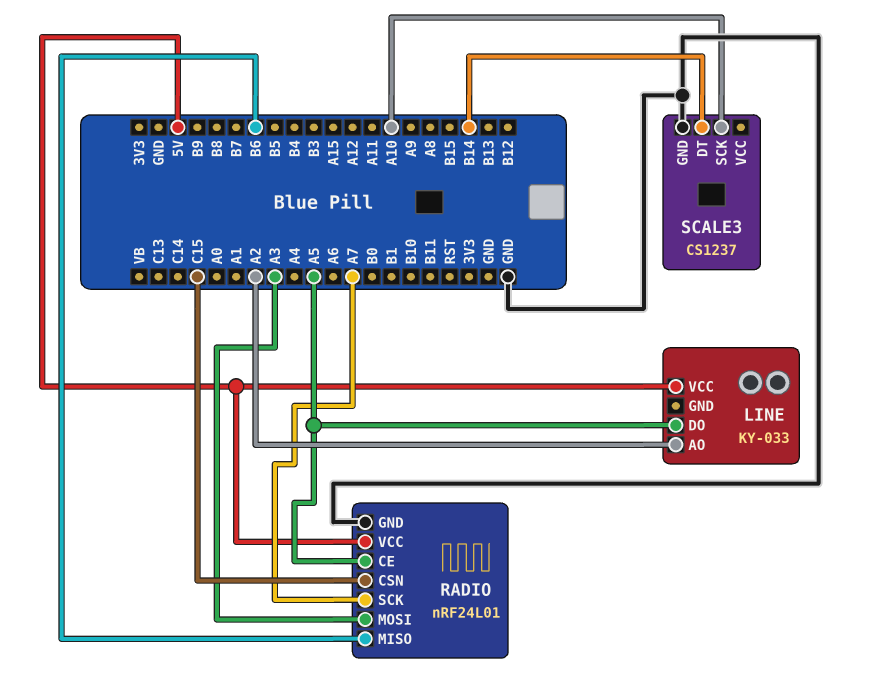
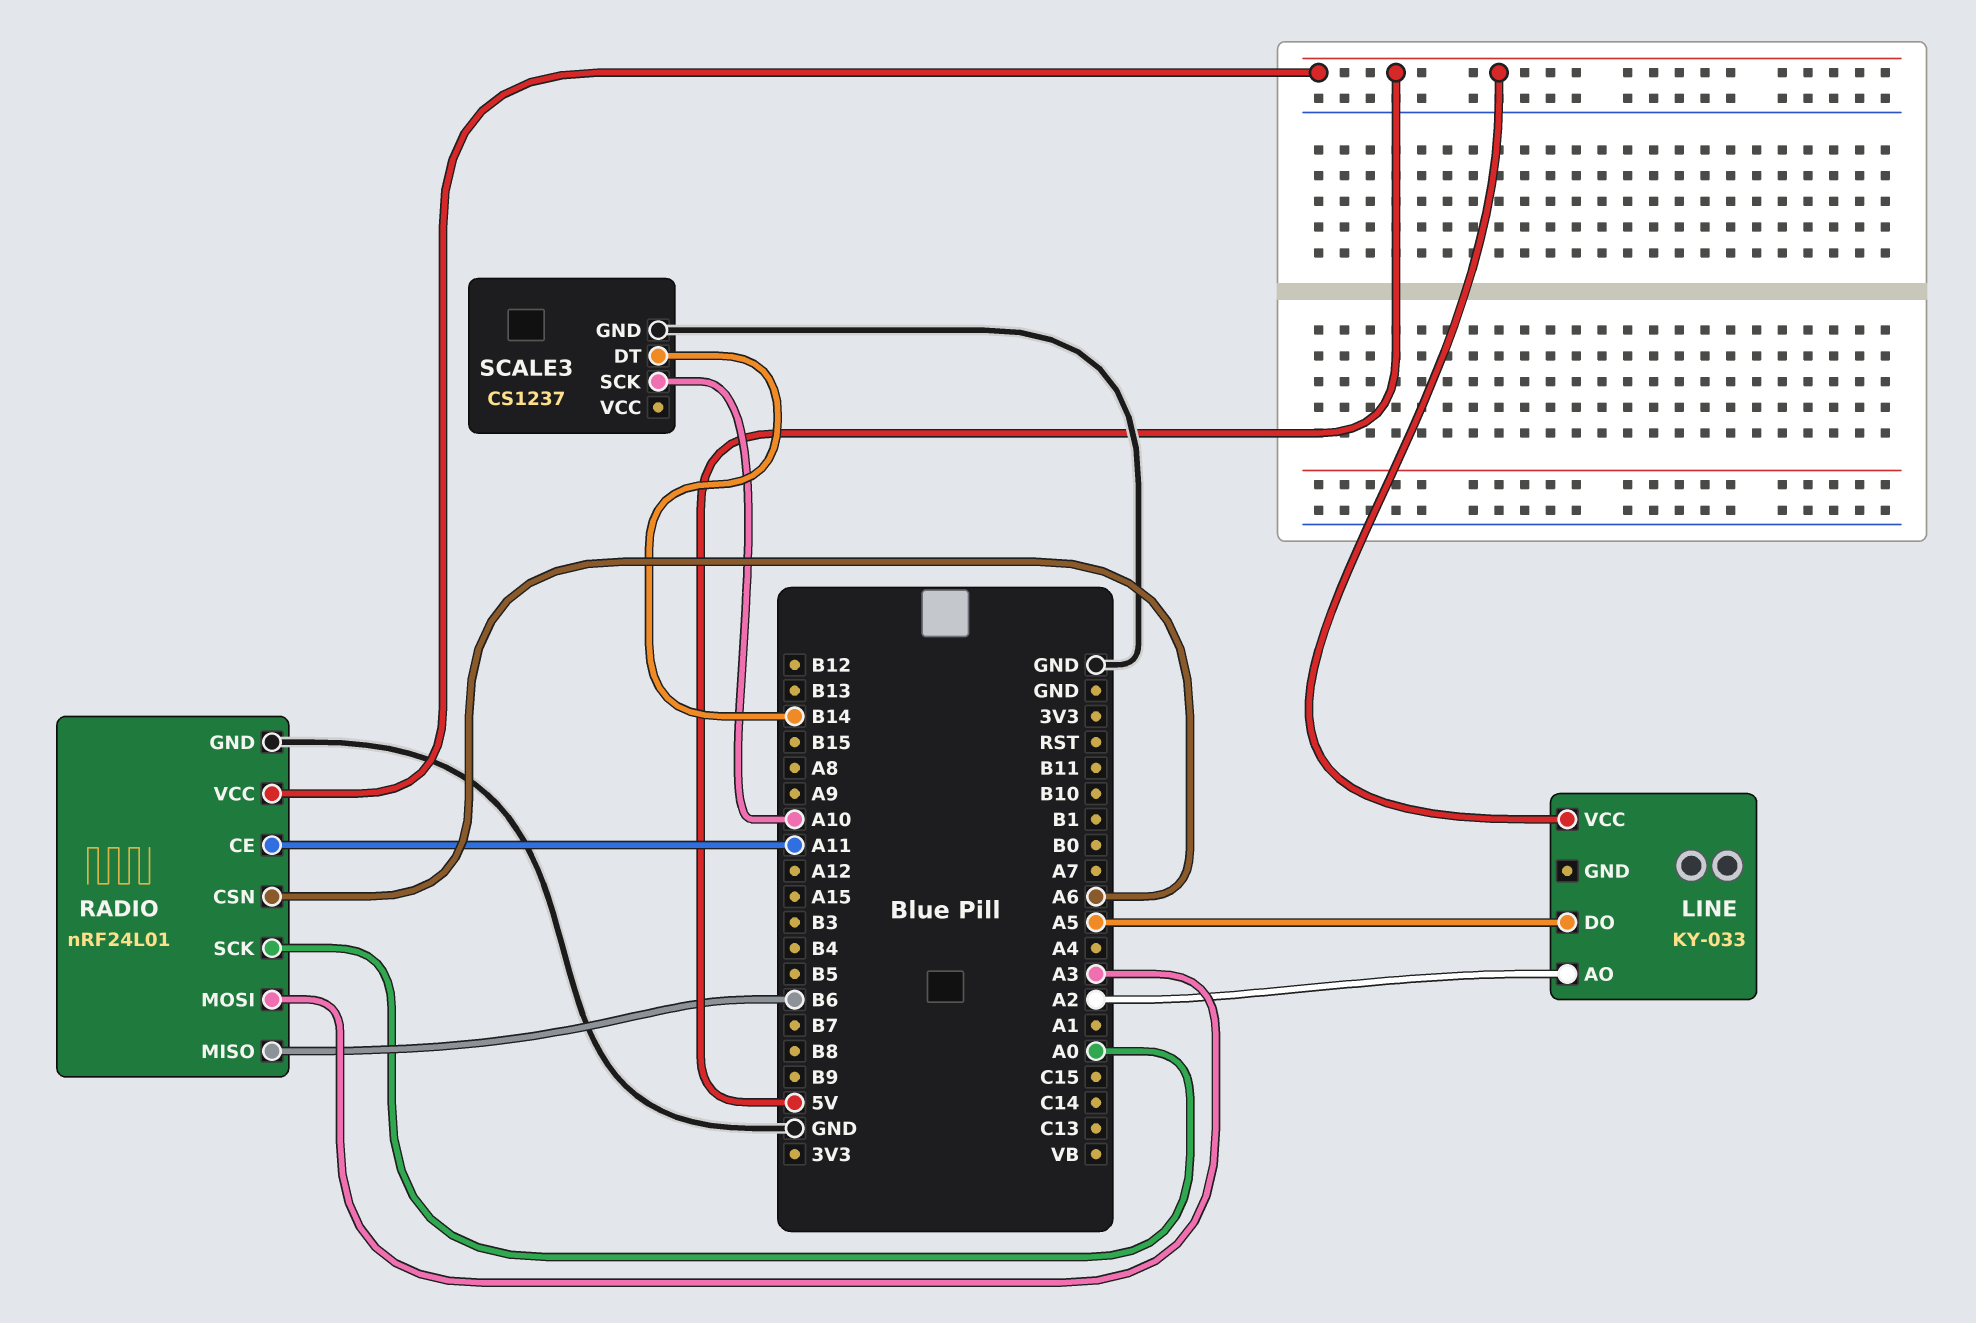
RADIO pin CE: A5 -> A11
RADIO pin CSN: C15 -> A6
RADIO pin SCK: A7 -> A0

